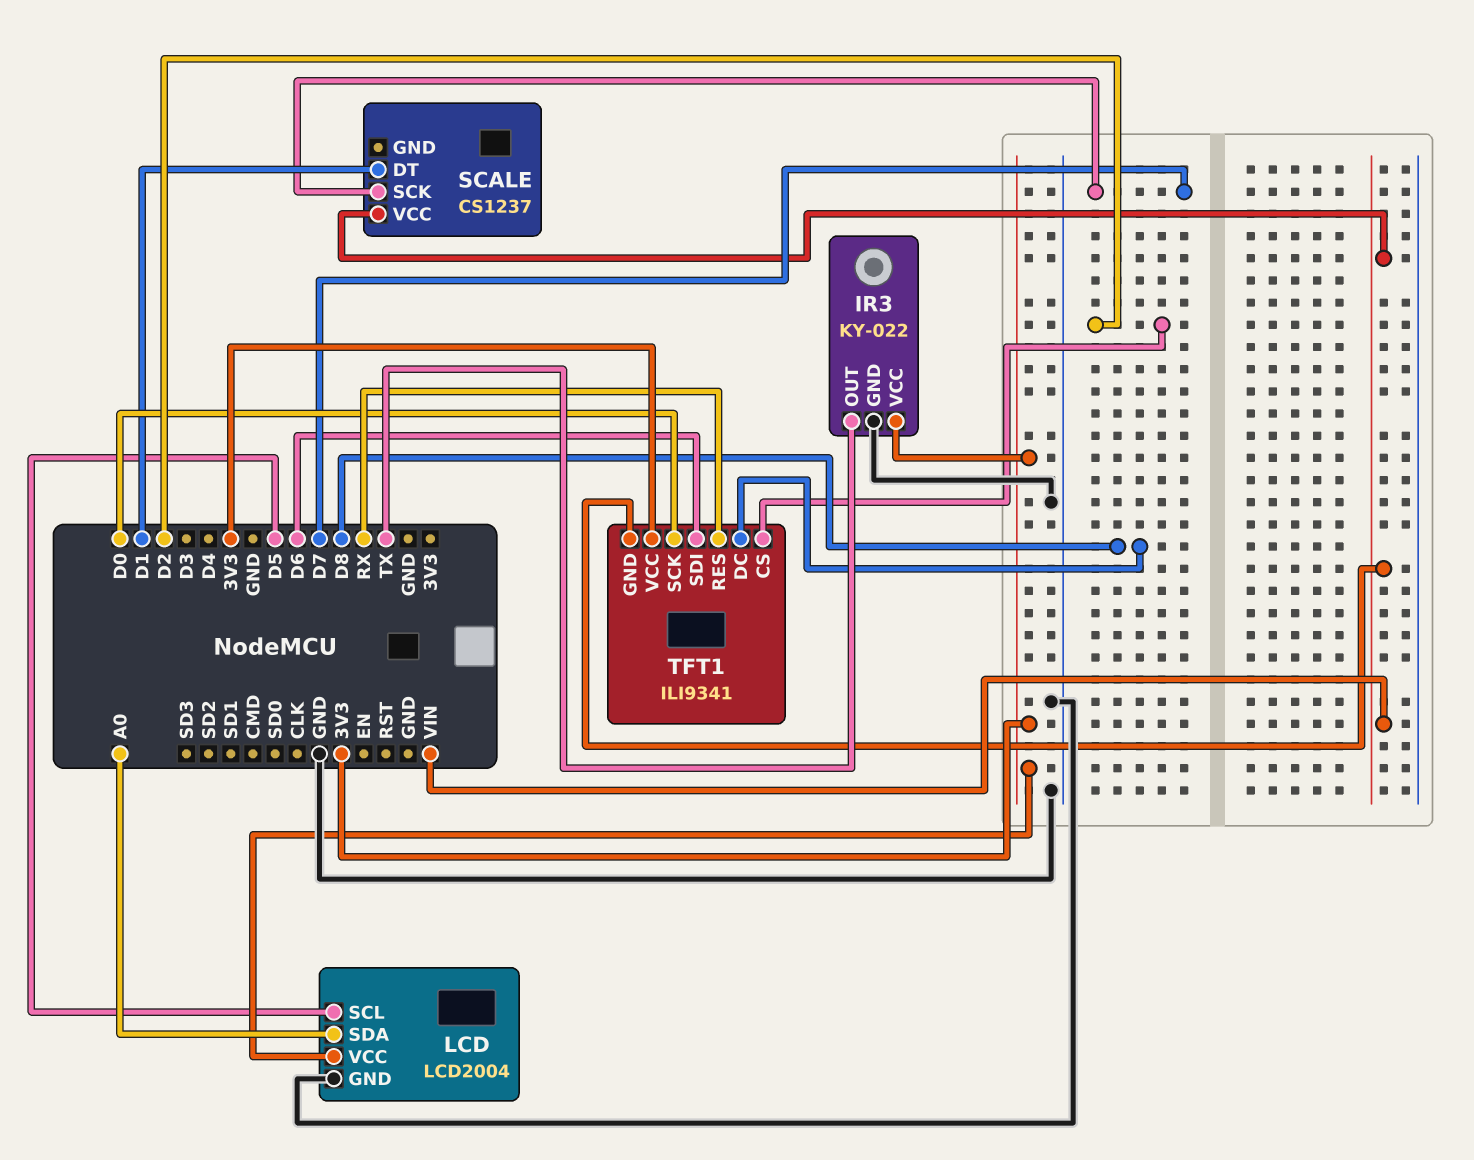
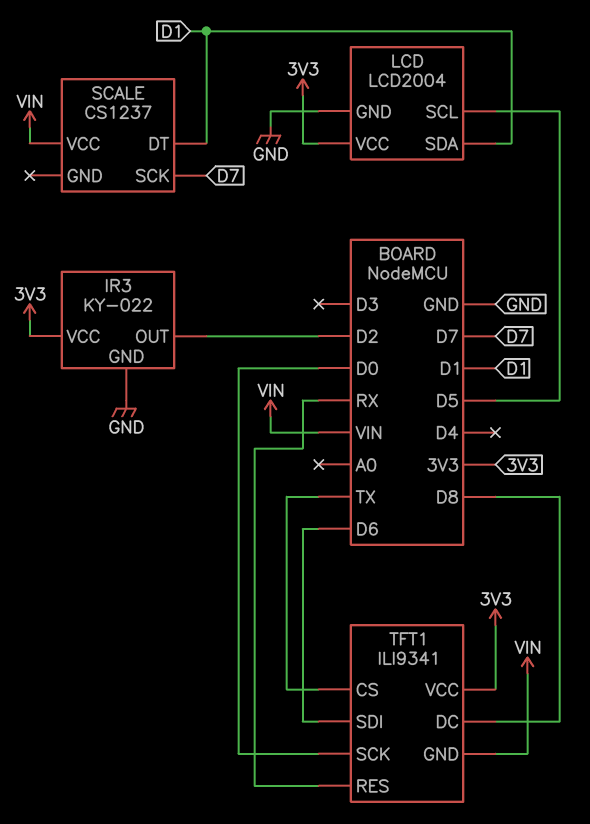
IR3 pin OUT: TX -> D2
LCD pin SDA: A0 -> D1
TFT1 pin CS: D2 -> TX

